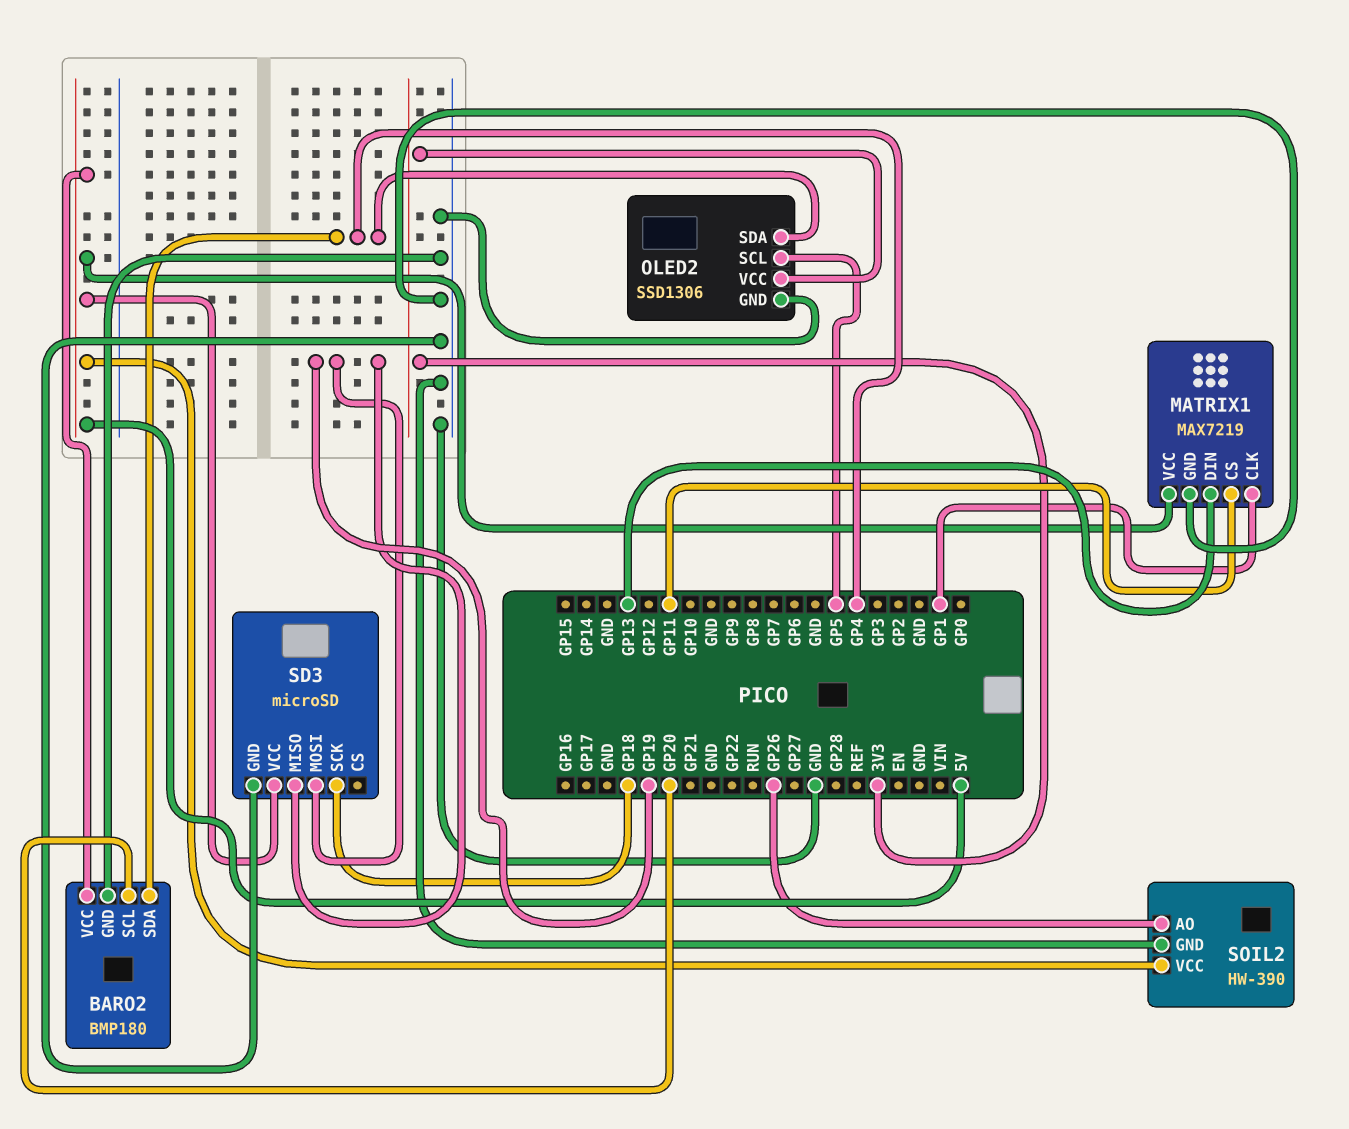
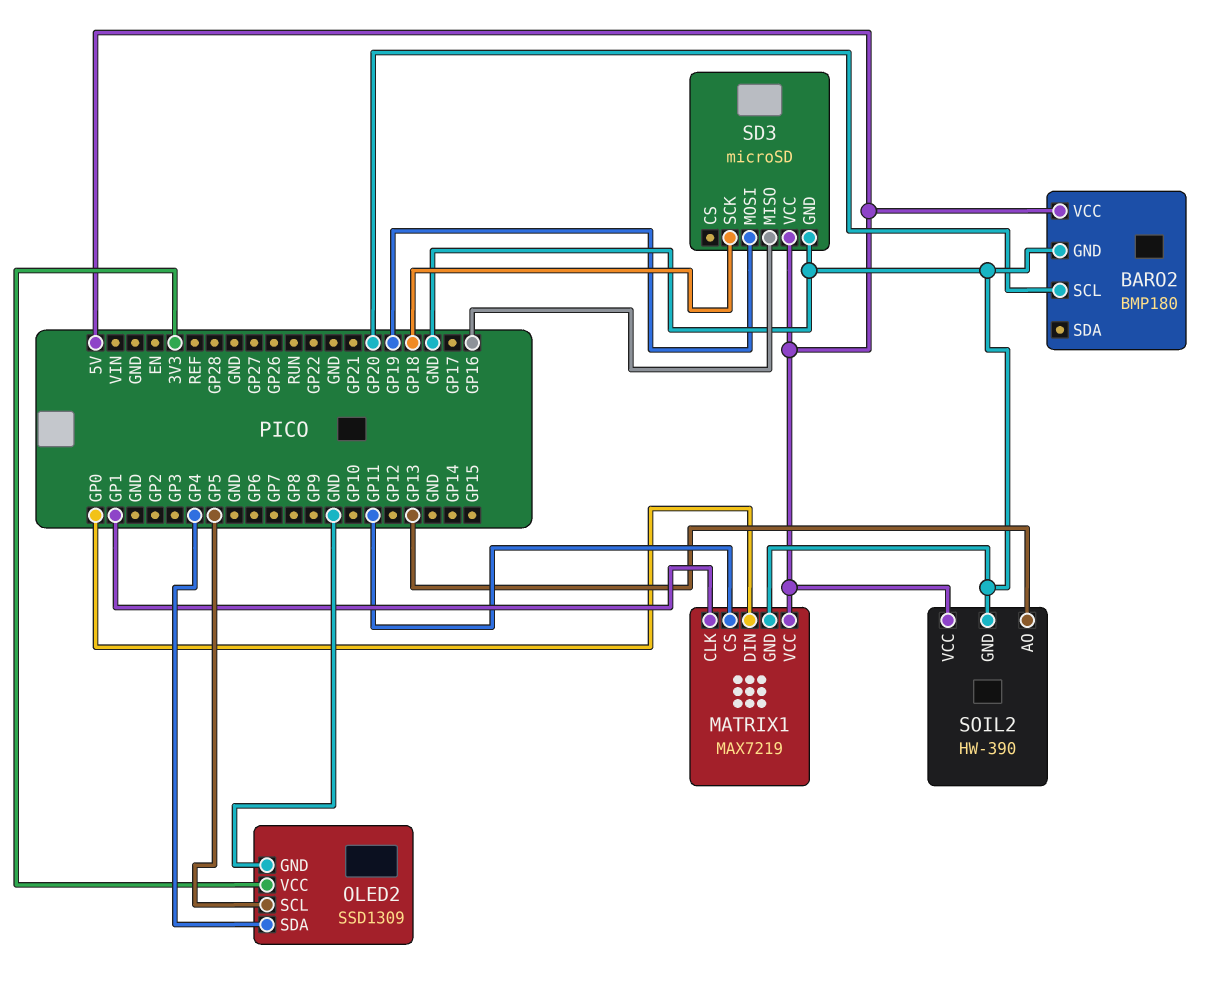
BARO2 pin SDA: GP4 -> none
MATRIX1 pin DIN: GP13 -> GP0
OLED2: SSD1306 -> SSD1309
SD3 pin MISO: GP19 -> GP16
SOIL2 pin AO: GP26 -> GP13

